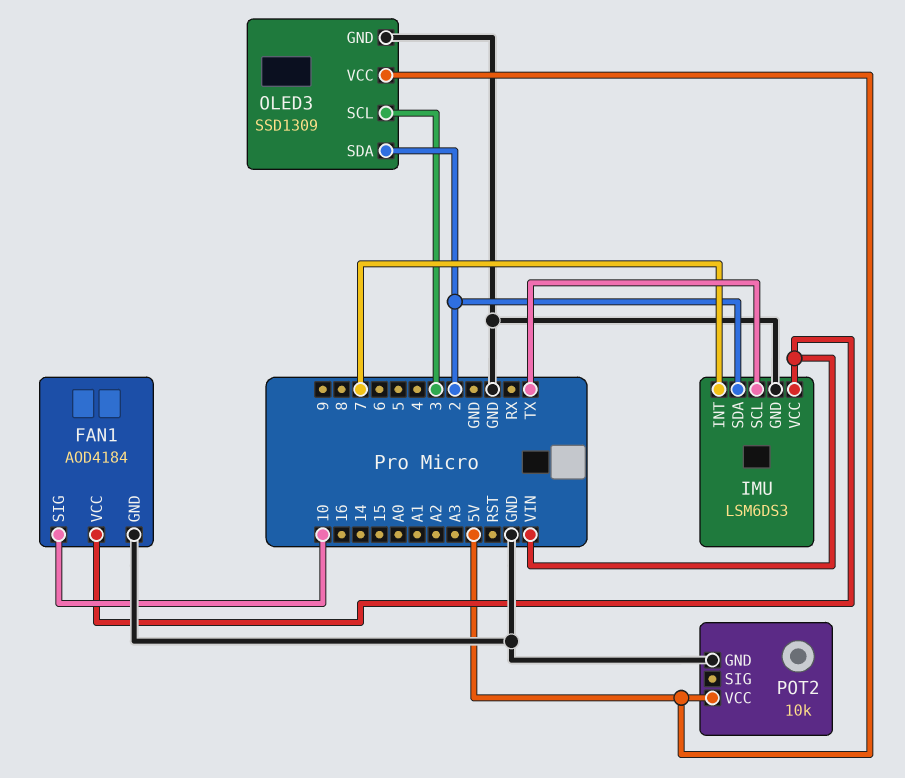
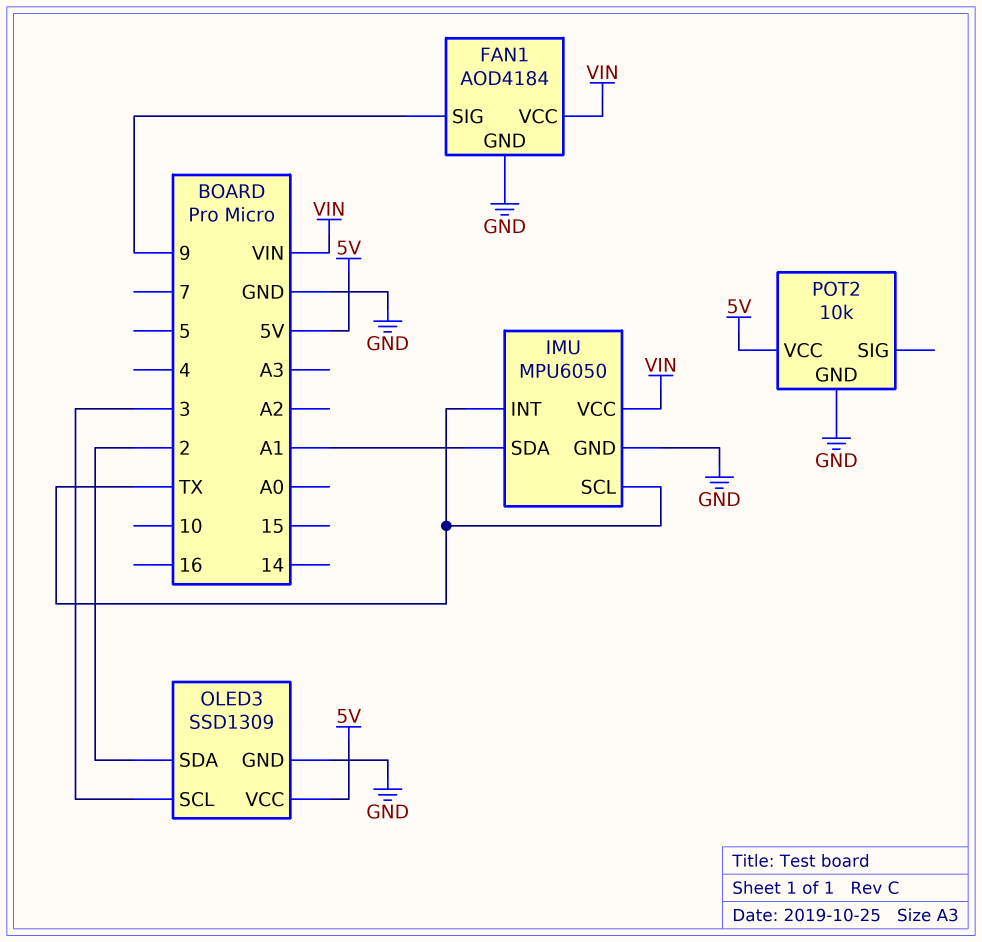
FAN1 pin SIG: 10 -> 9
IMU: LSM6DS3 -> MPU6050
IMU pin INT: 7 -> TX
IMU pin SDA: 2 -> A1

